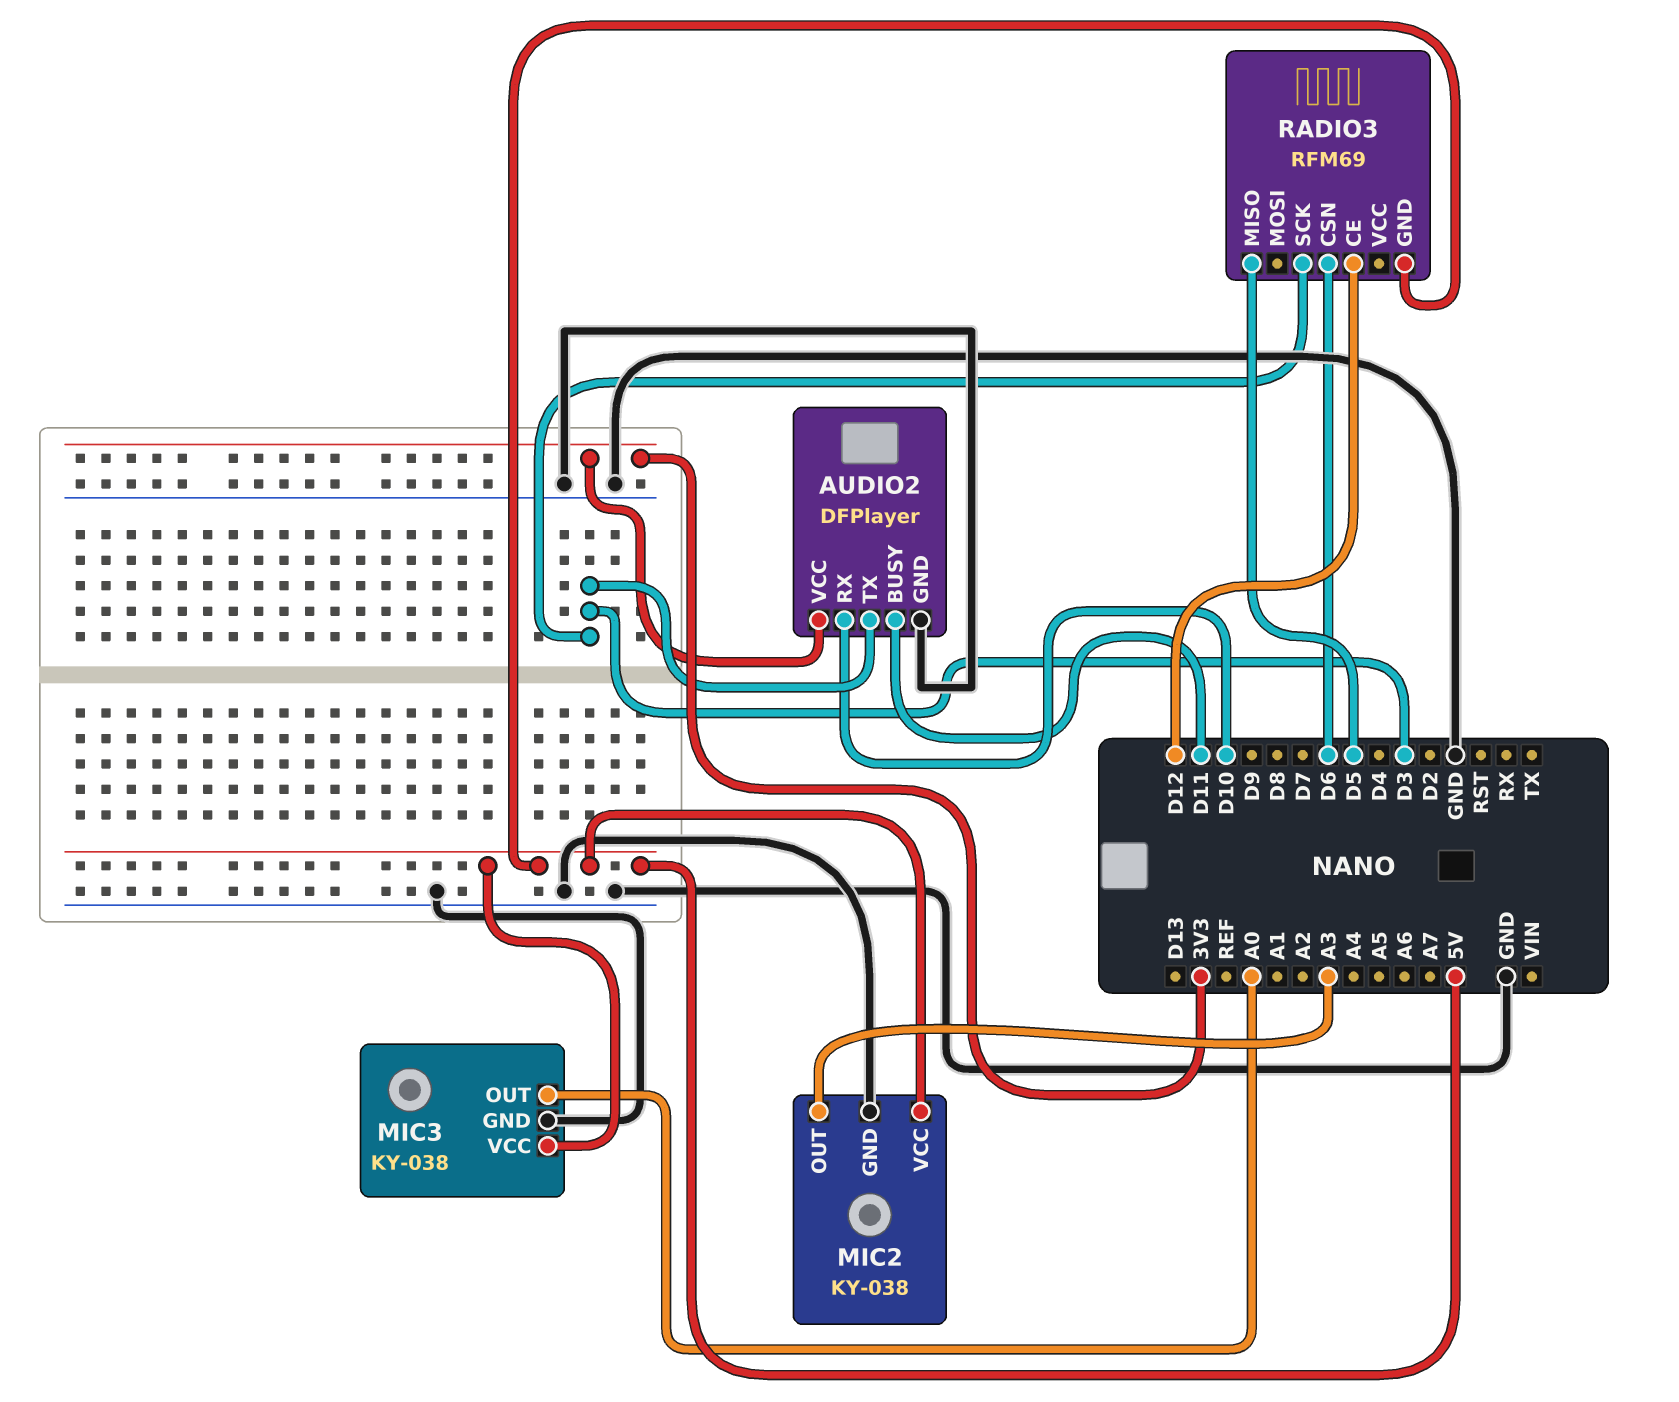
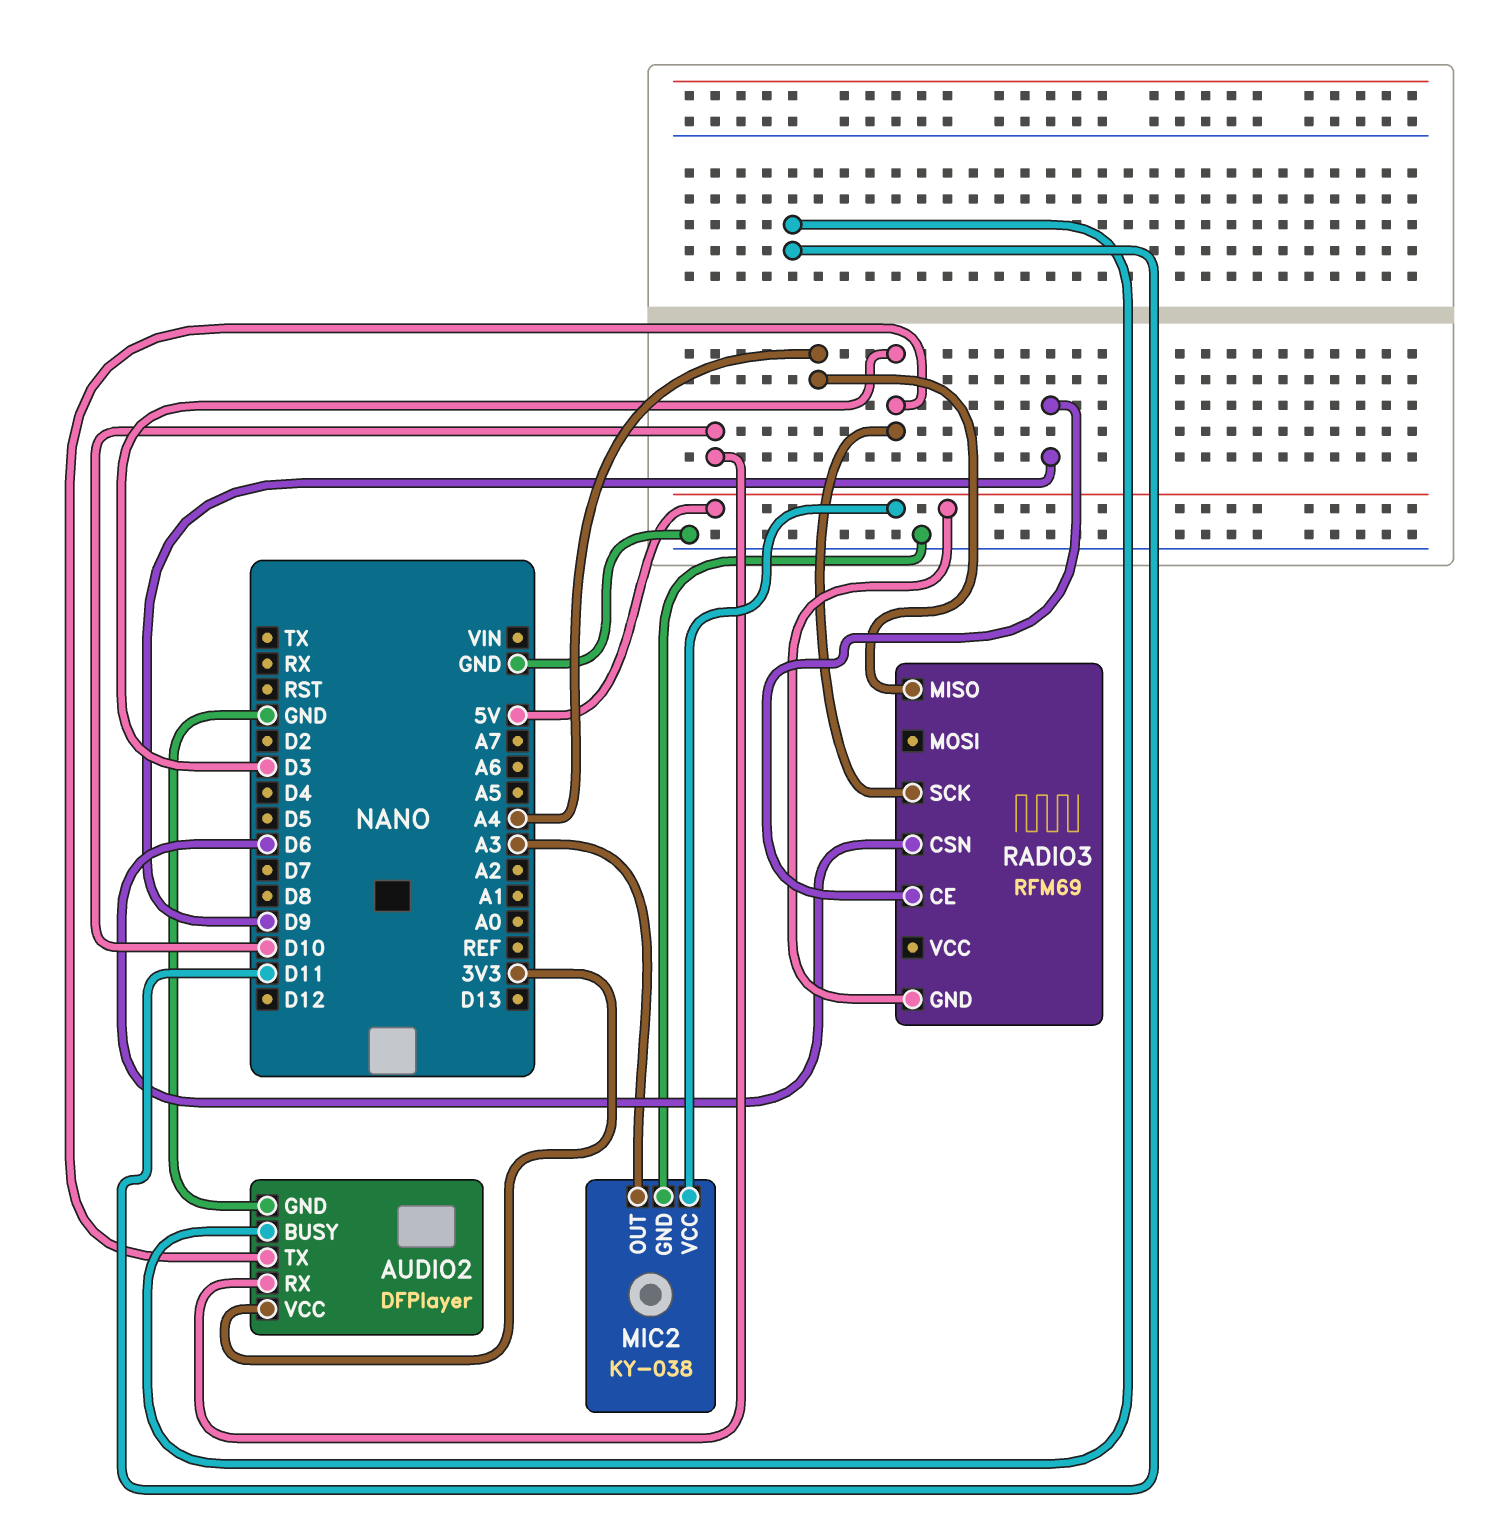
MIC3: KY-038 -> none
MIC3 pin GND: GND -> none
MIC3 pin OUT: A0 -> none
MIC3 pin VCC: 5V -> none
RADIO3 pin CE: D12 -> D9
RADIO3 pin MISO: D5 -> A4

